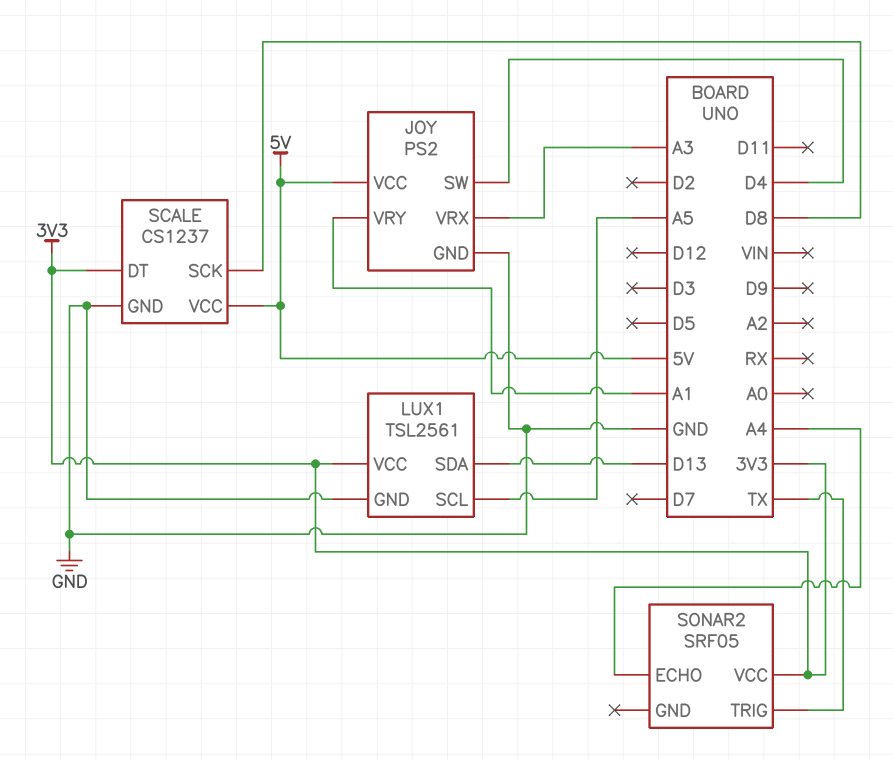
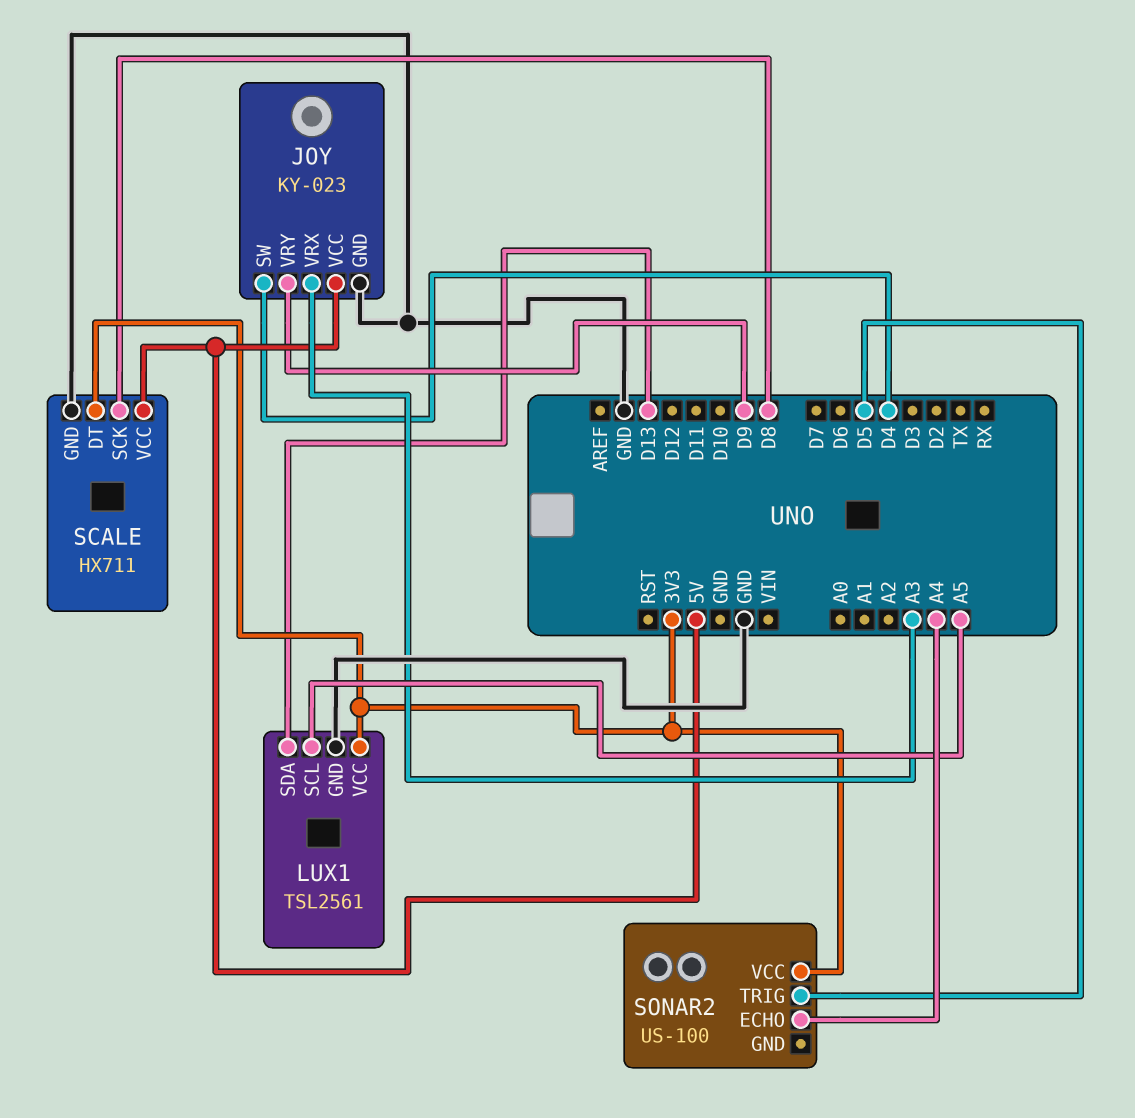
JOY: PS2 -> KY-023
JOY pin VRY: A1 -> D9
SCALE: CS1237 -> HX711
SONAR2: SRF05 -> US-100
SONAR2 pin TRIG: TX -> D5

